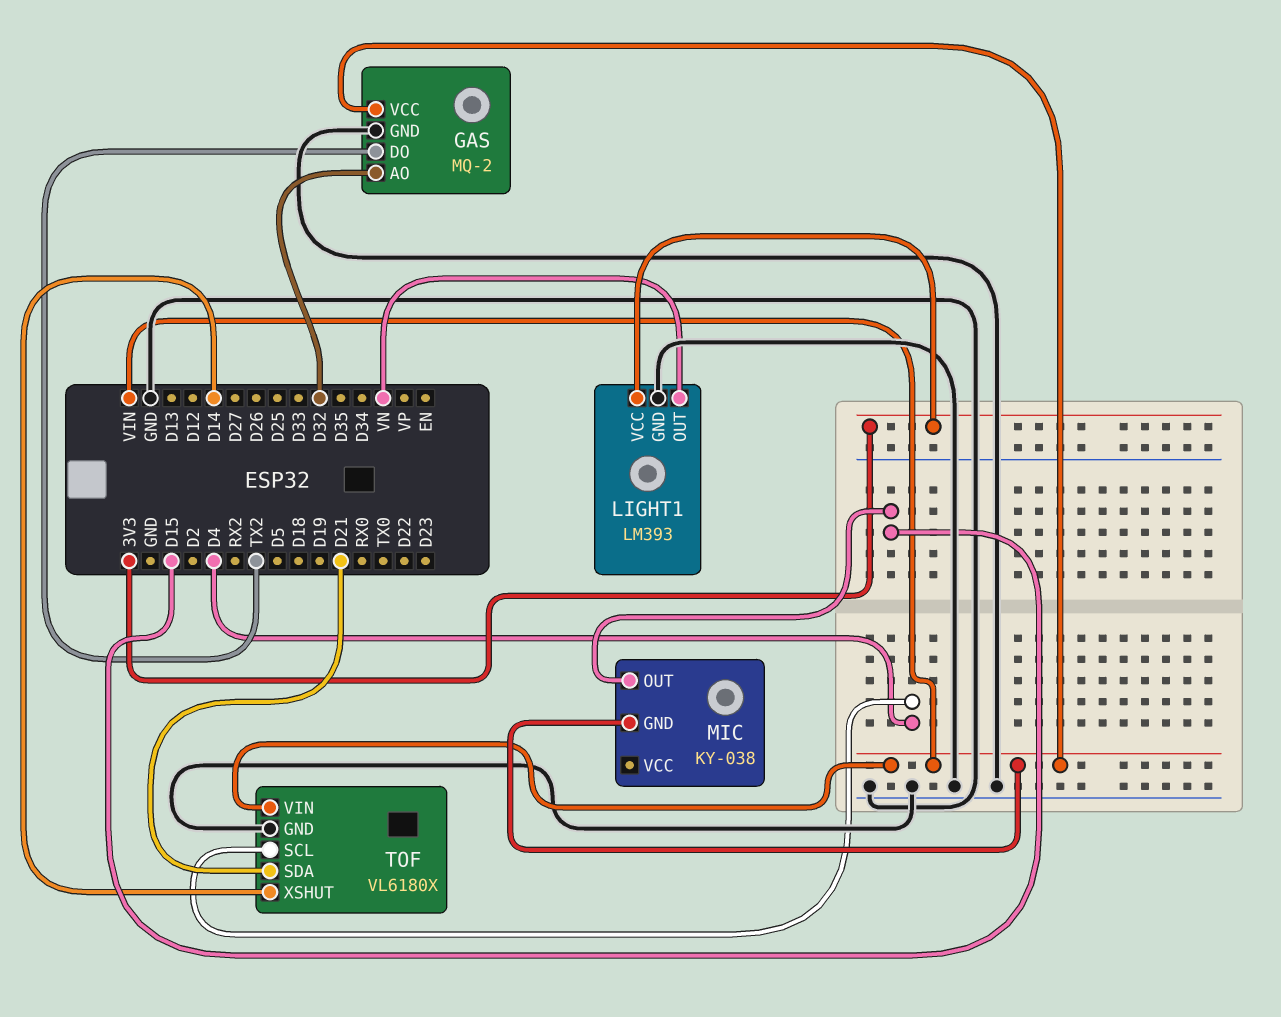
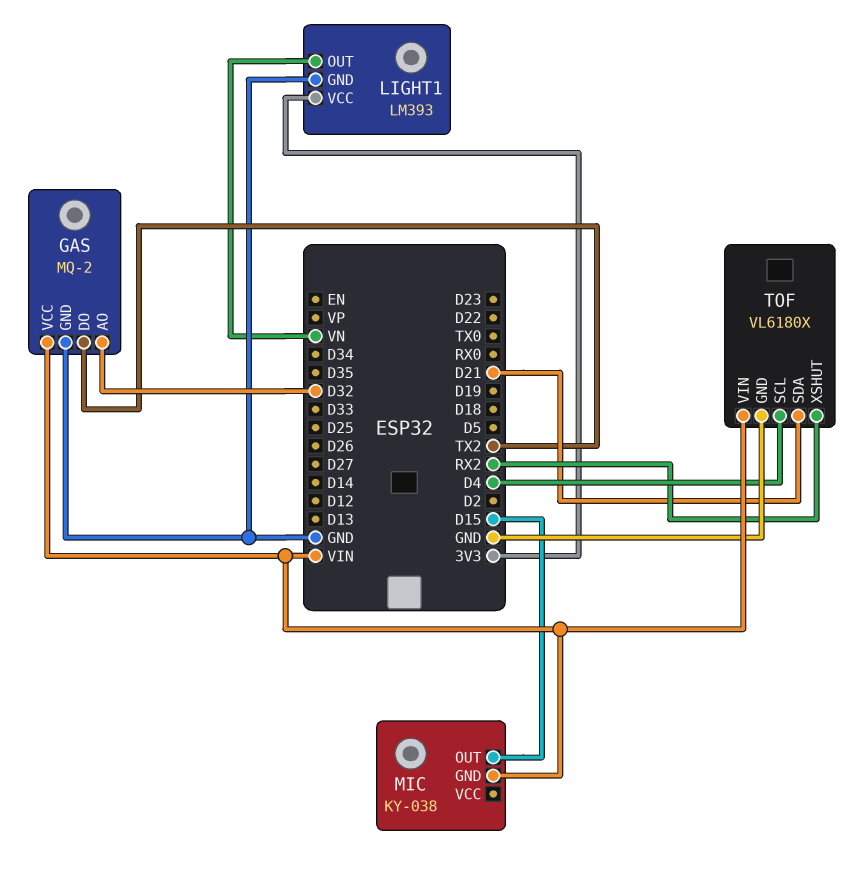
TOF pin XSHUT: D14 -> RX2

